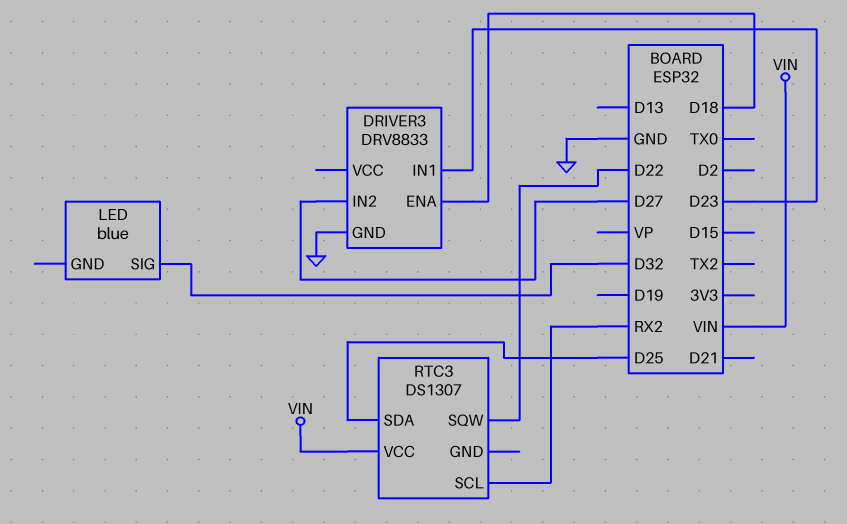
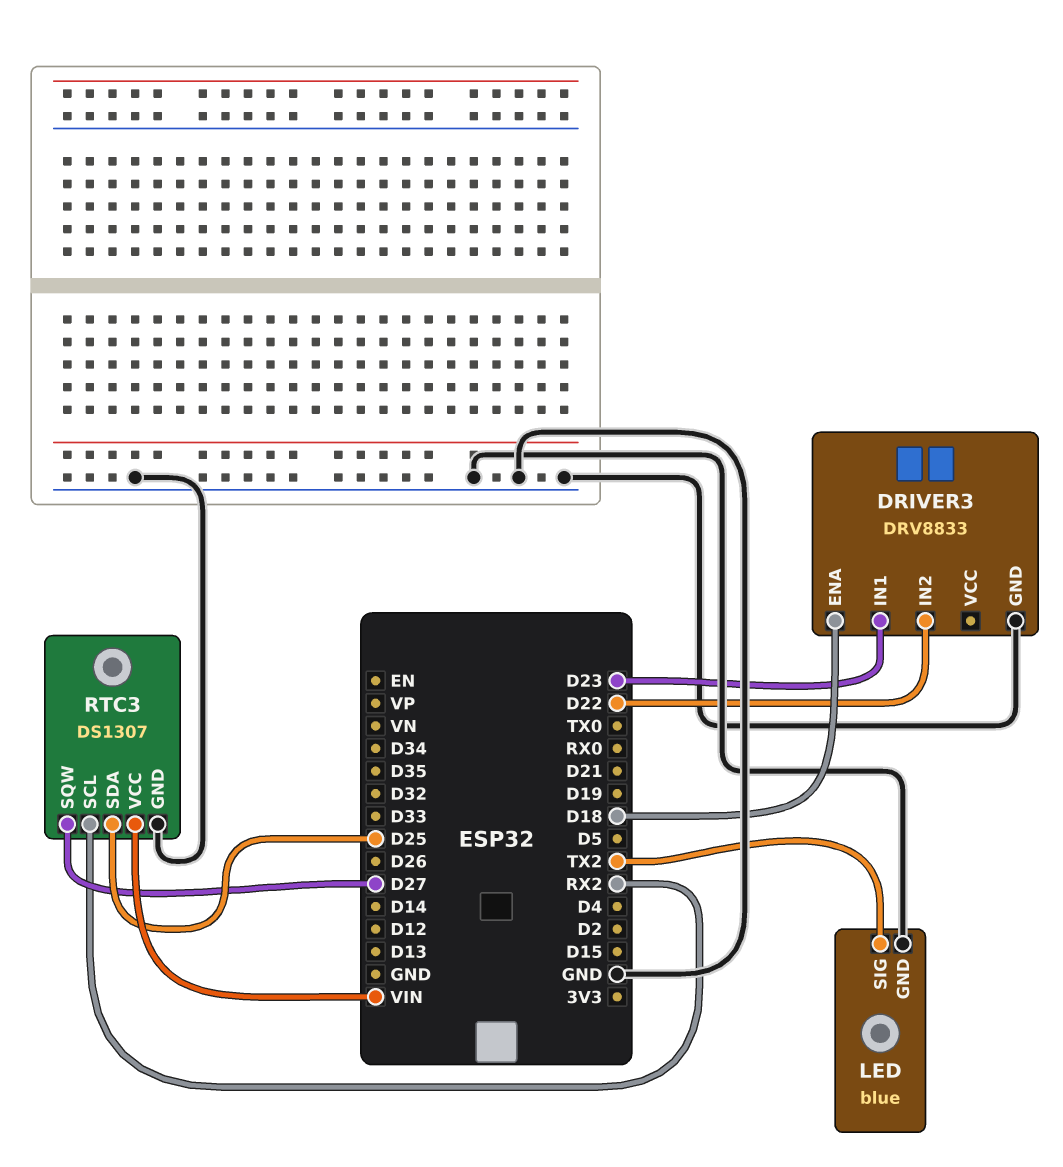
DRIVER3 pin IN2: D27 -> D22
LED pin GND: none -> GND
LED pin SIG: D32 -> TX2
RTC3 pin GND: none -> GND
RTC3 pin SQW: D22 -> D27

